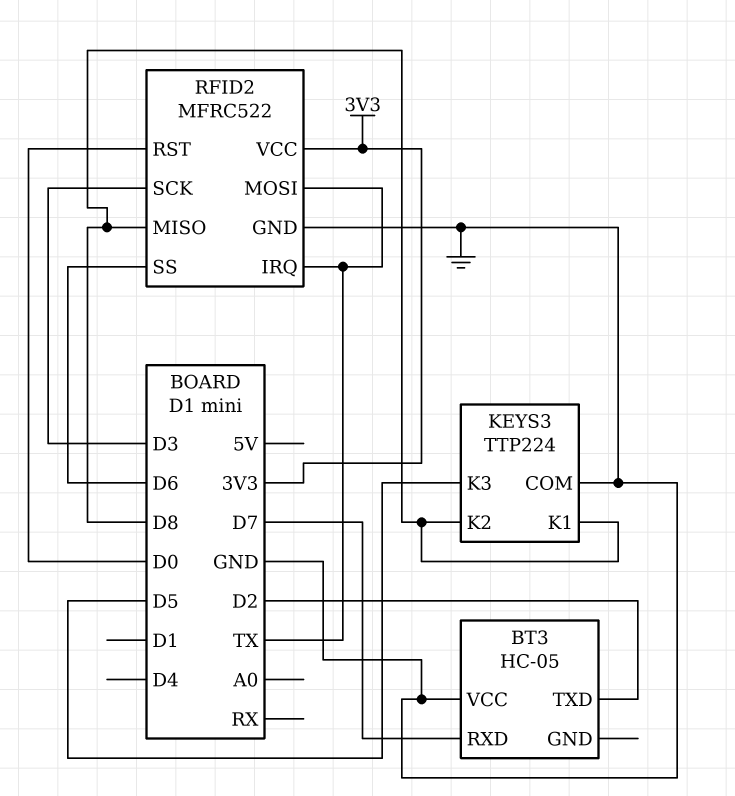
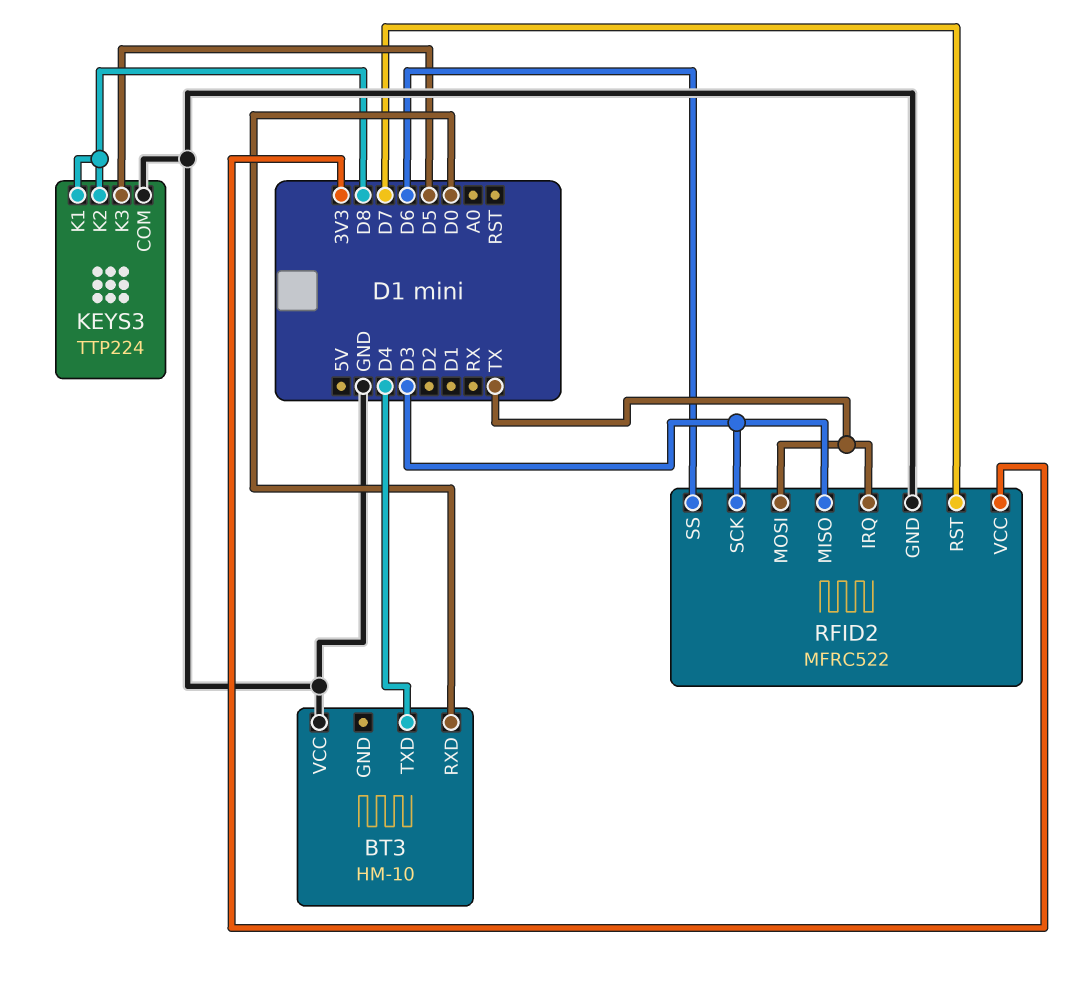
BT3: HC-05 -> HM-10
BT3 pin RXD: D7 -> D0
BT3 pin TXD: D2 -> D4
RFID2 pin MISO: D8 -> D3
RFID2 pin RST: D0 -> D7

